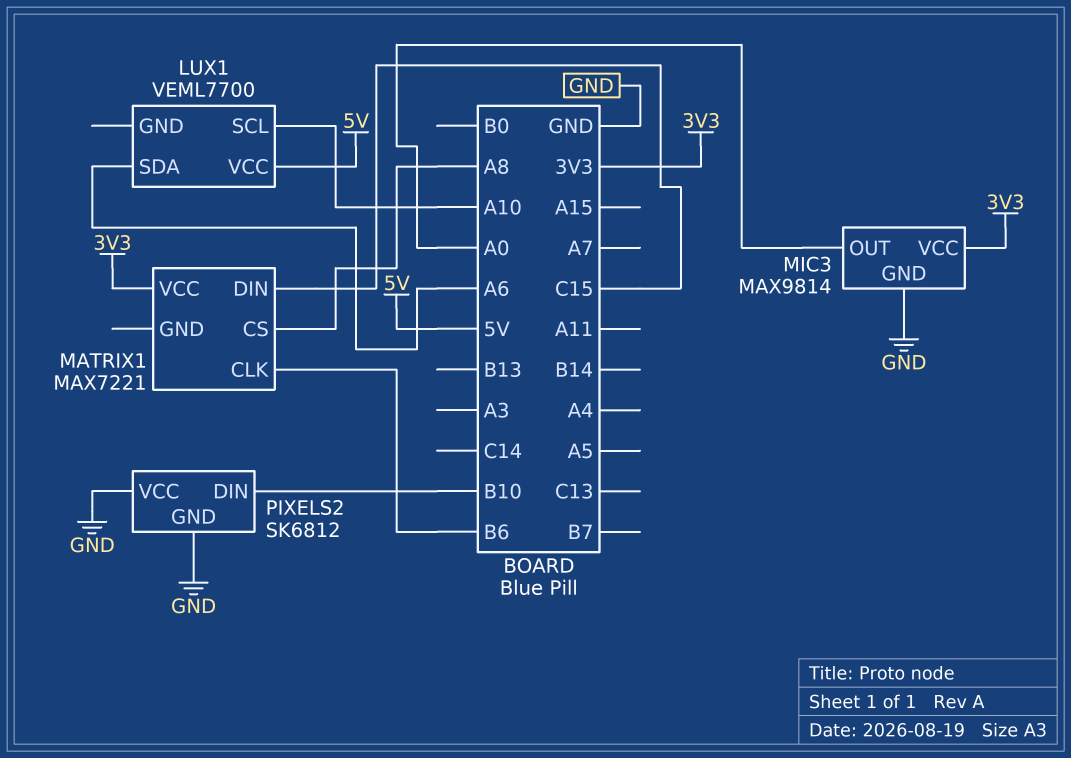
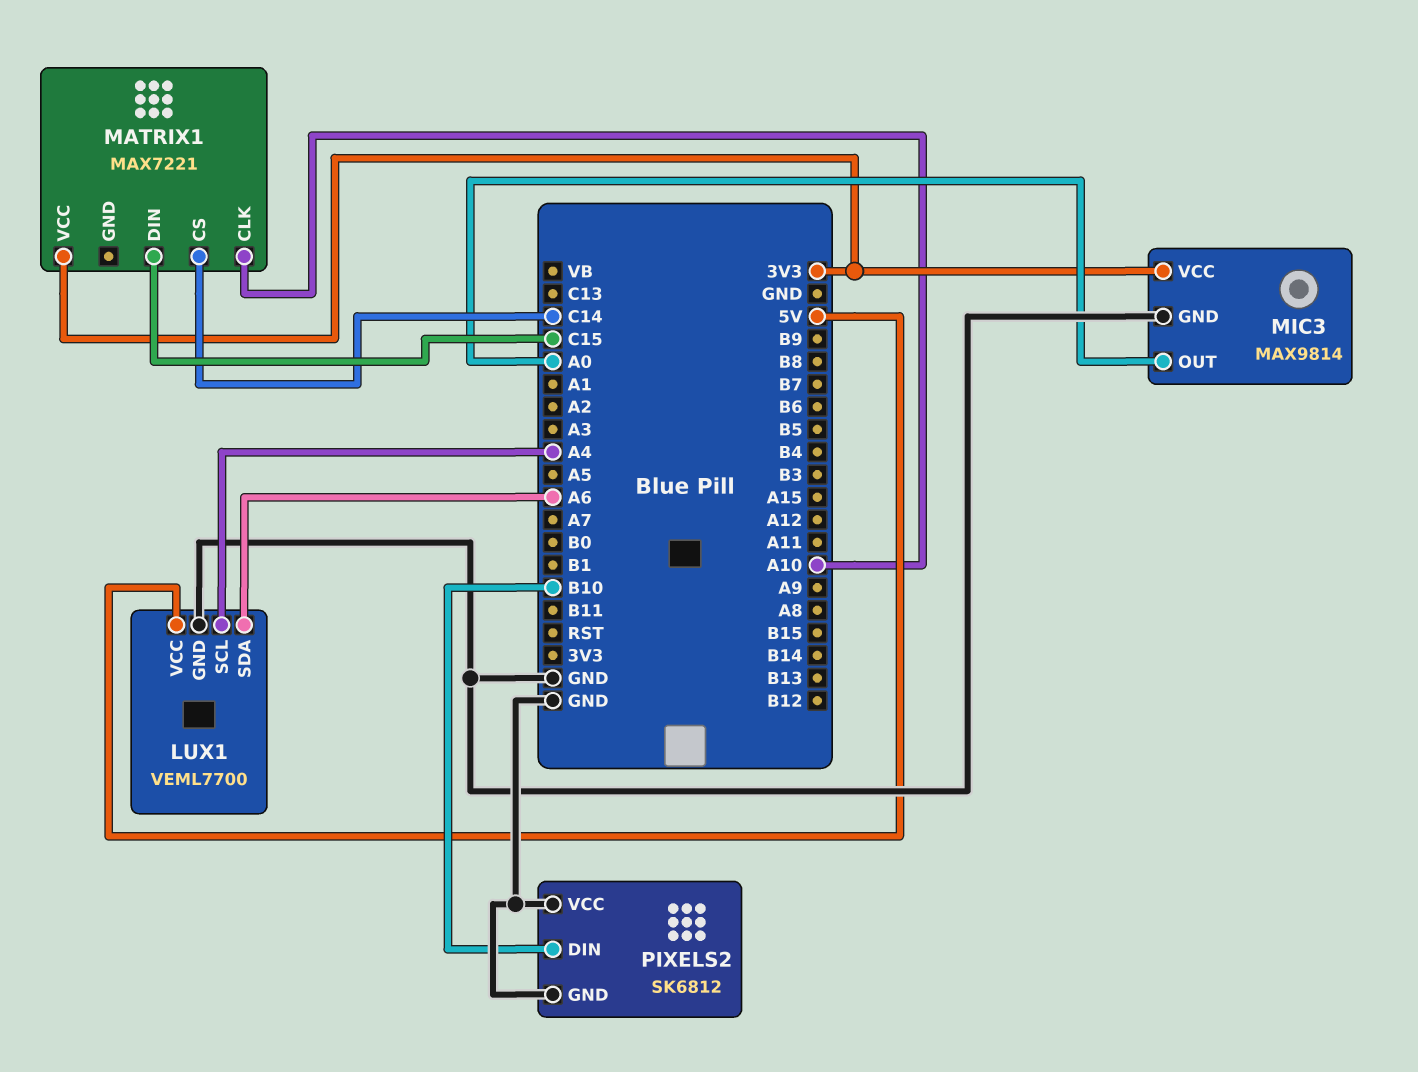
LUX1 pin GND: none -> GND
LUX1 pin SCL: A10 -> A4
MATRIX1 pin CLK: B6 -> A10
MATRIX1 pin CS: A8 -> C14

